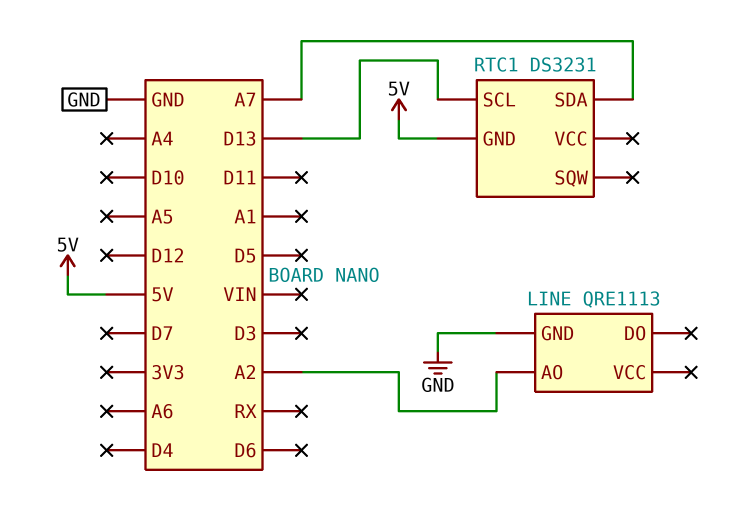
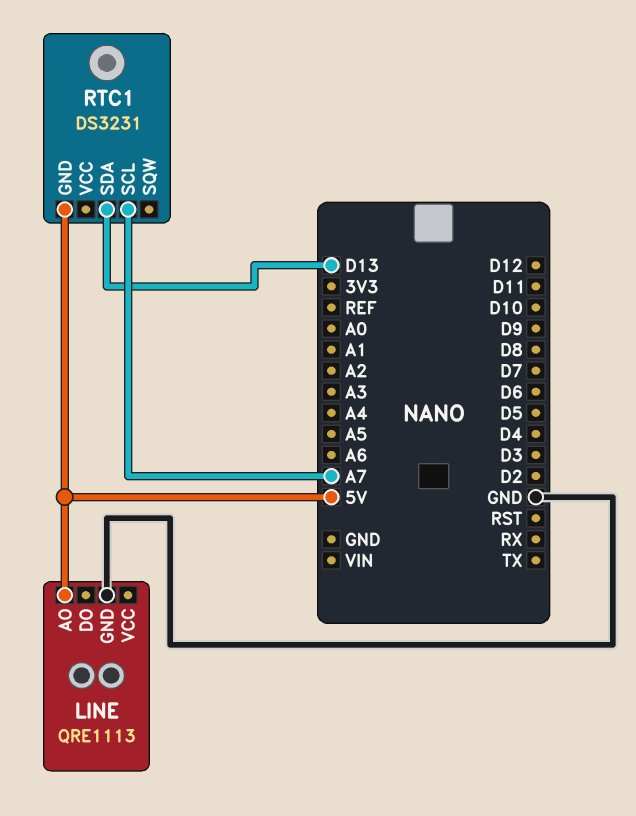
LINE pin AO: A2 -> 5V
RTC1 pin SCL: D13 -> A7
RTC1 pin SDA: A7 -> D13

